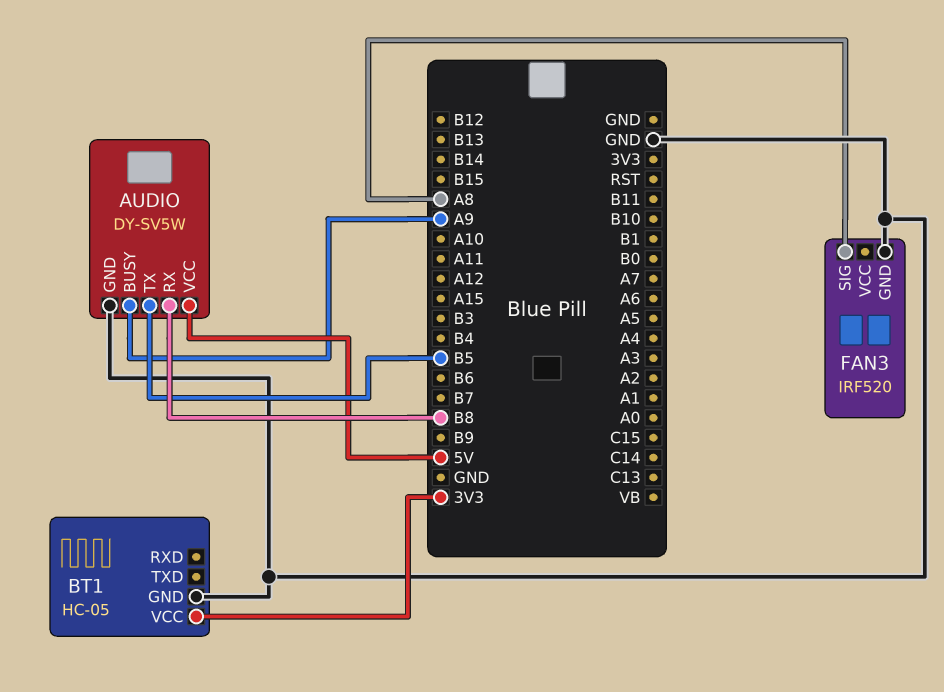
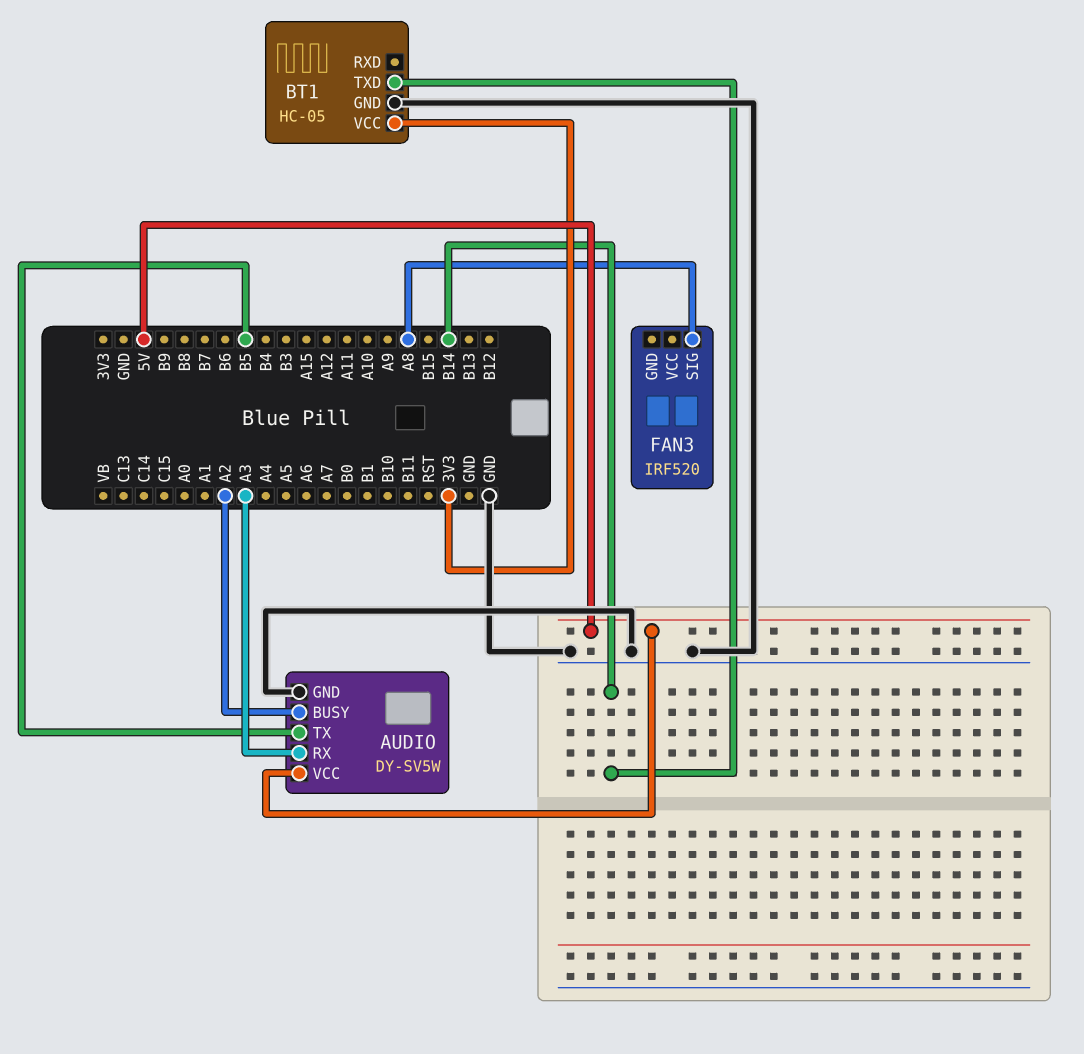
AUDIO pin BUSY: A9 -> A2
AUDIO pin RX: B8 -> A3
BT1 pin TXD: none -> B14
FAN3 pin GND: GND -> none

